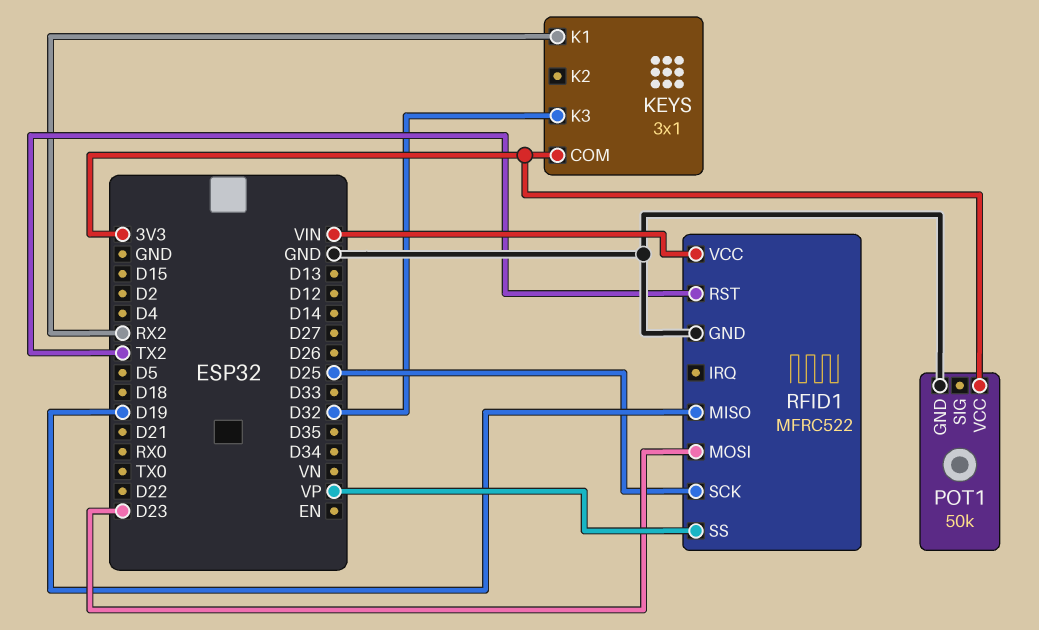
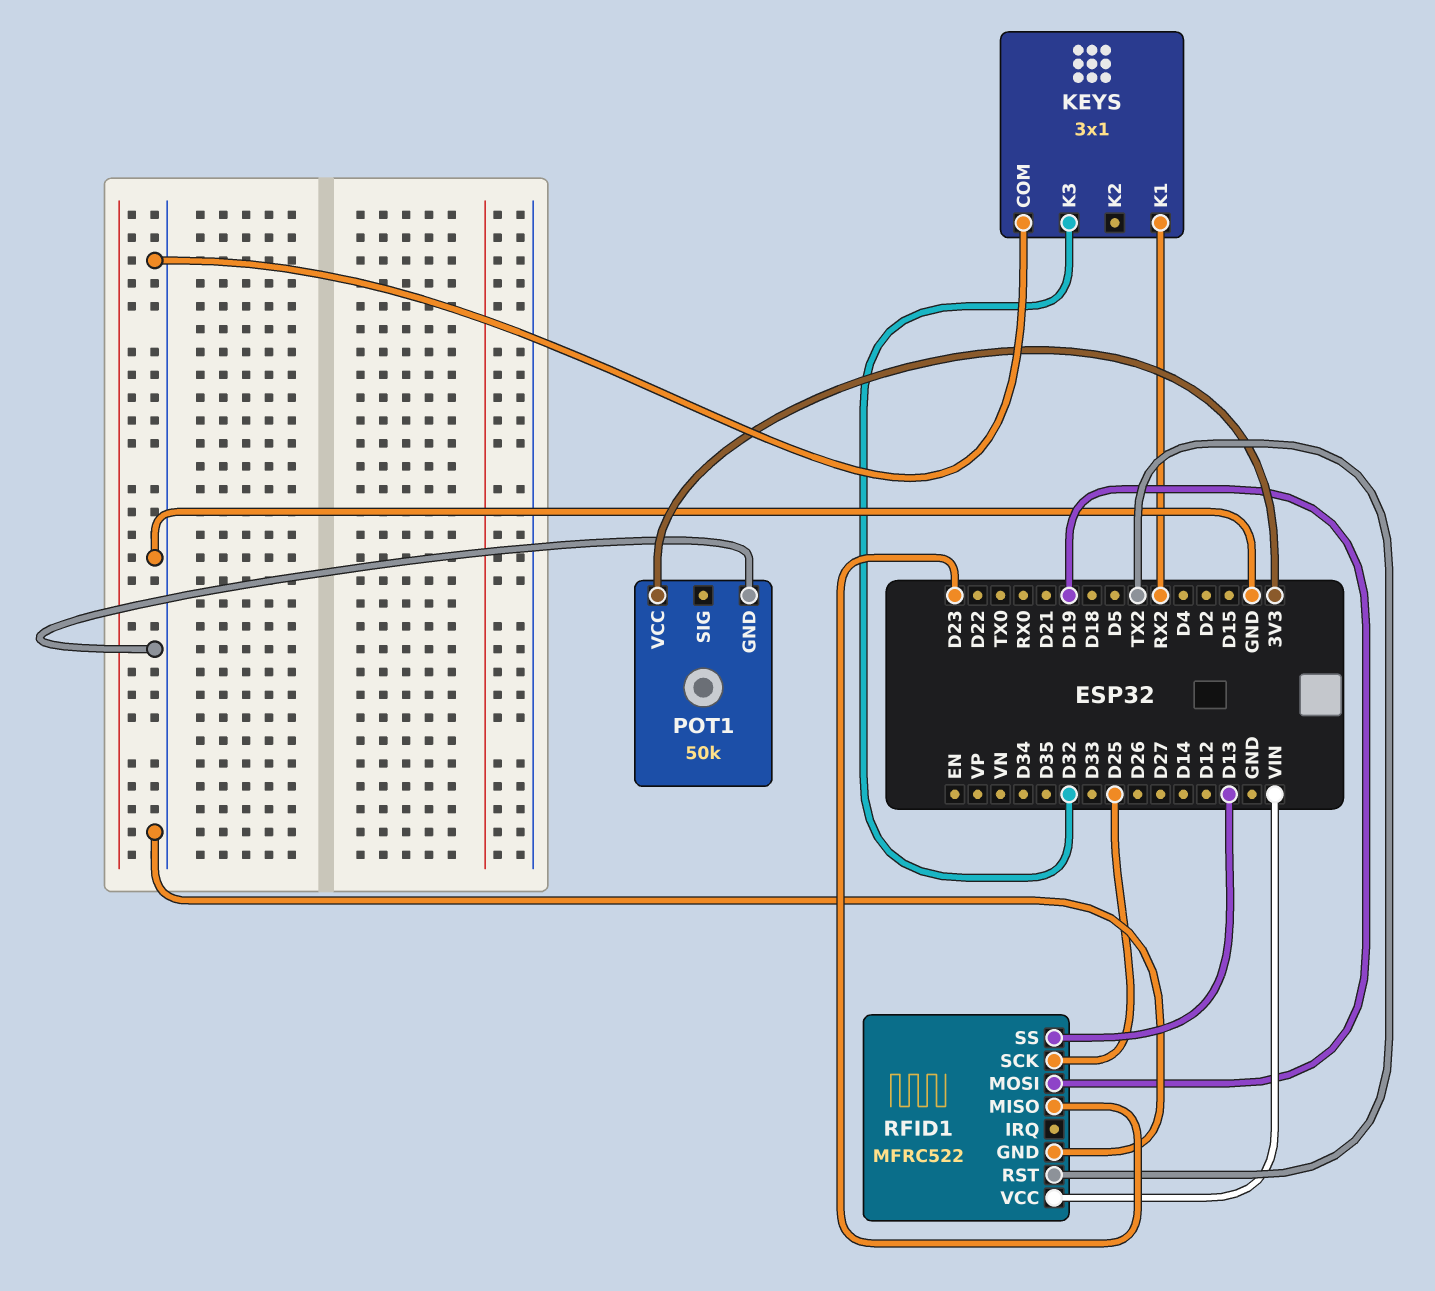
KEYS pin COM: 3V3 -> GND
RFID1 pin MISO: D19 -> D23
RFID1 pin MOSI: D23 -> D19
RFID1 pin SS: VP -> D13

